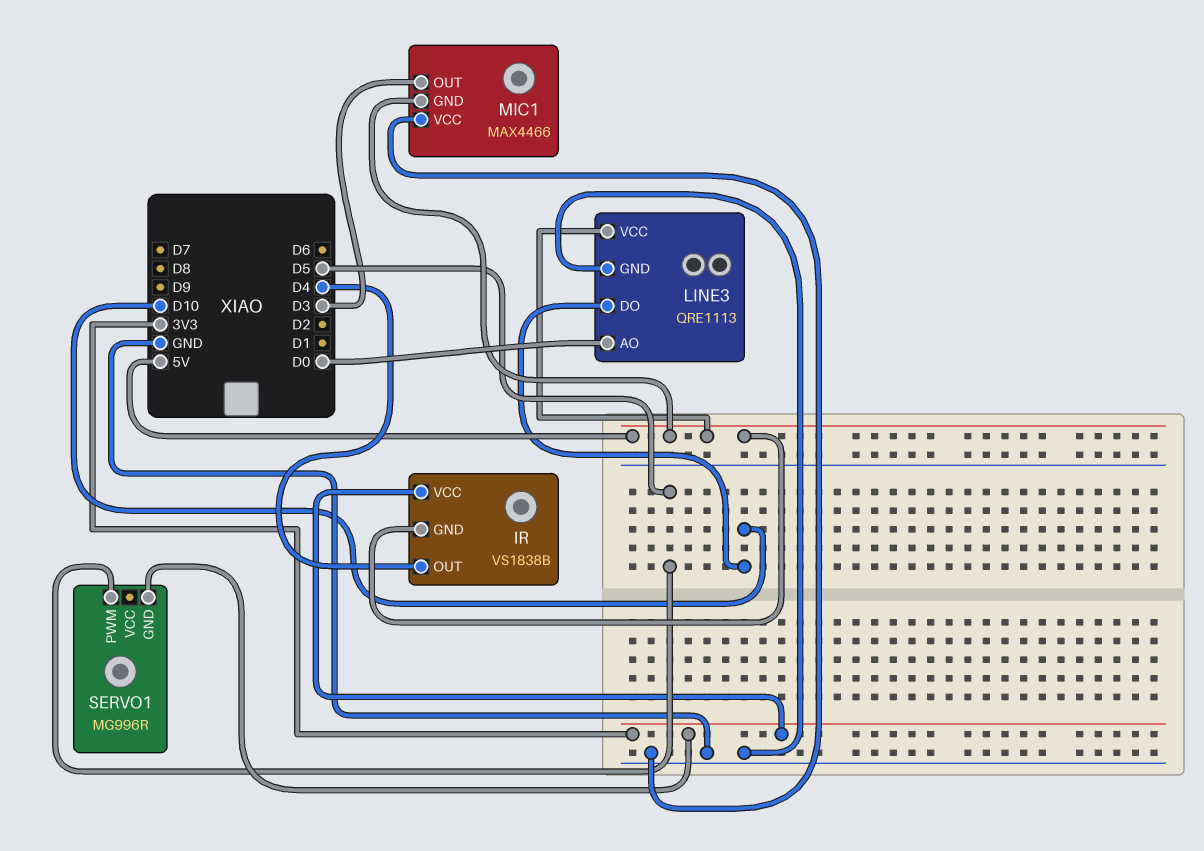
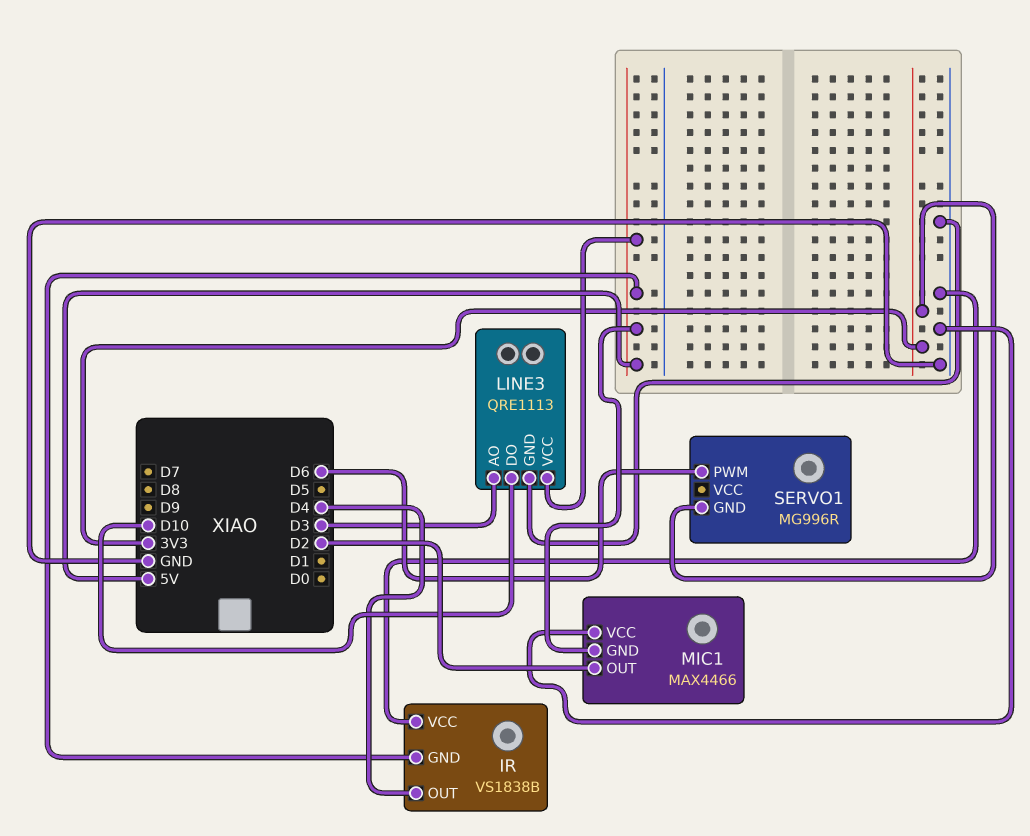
IR pin VCC: 3V3 -> GND
LINE3 pin AO: D0 -> D3
MIC1 pin OUT: D3 -> D2
SERVO1 pin PWM: D5 -> D6

